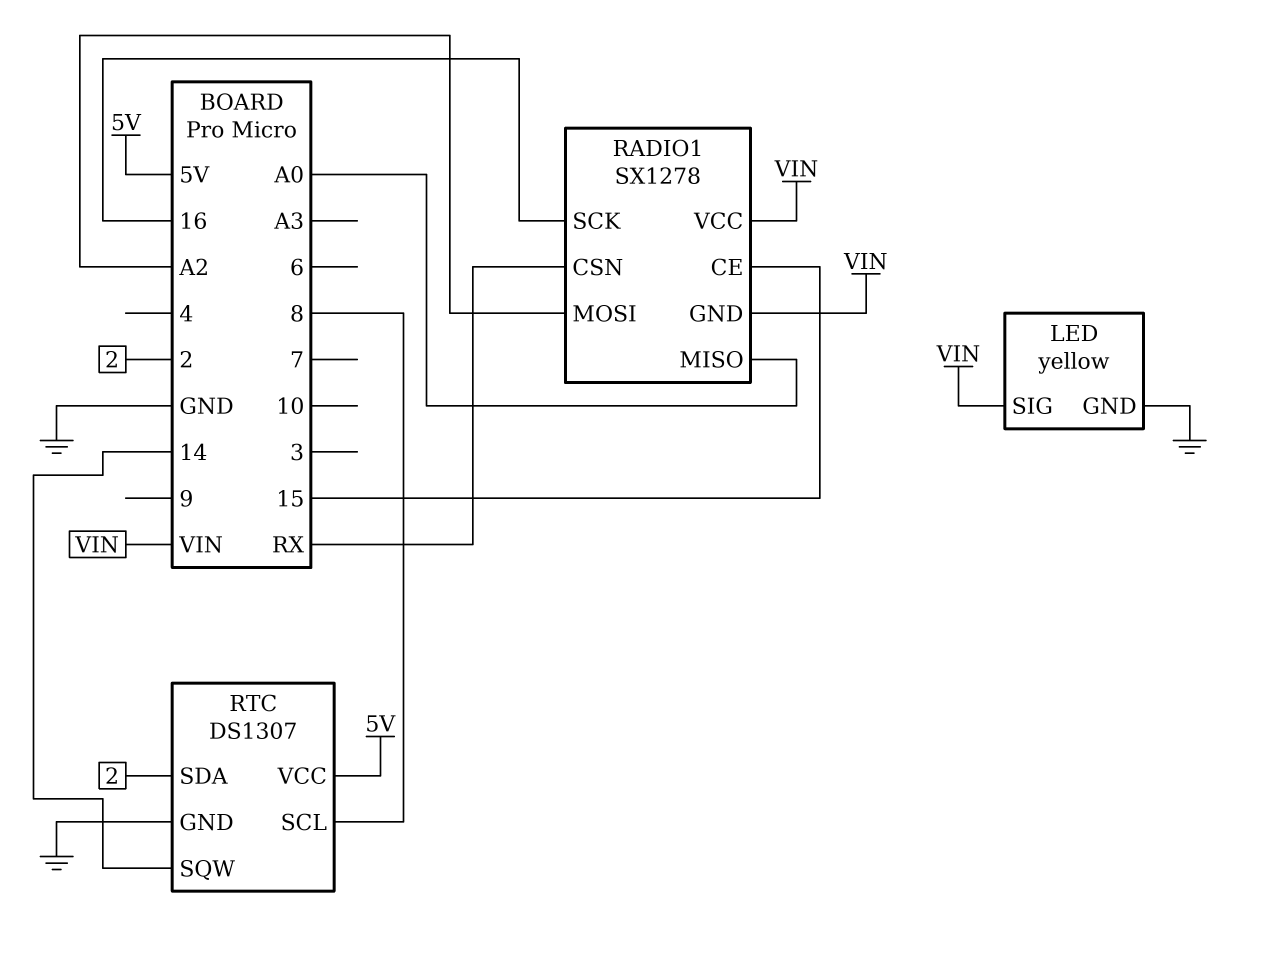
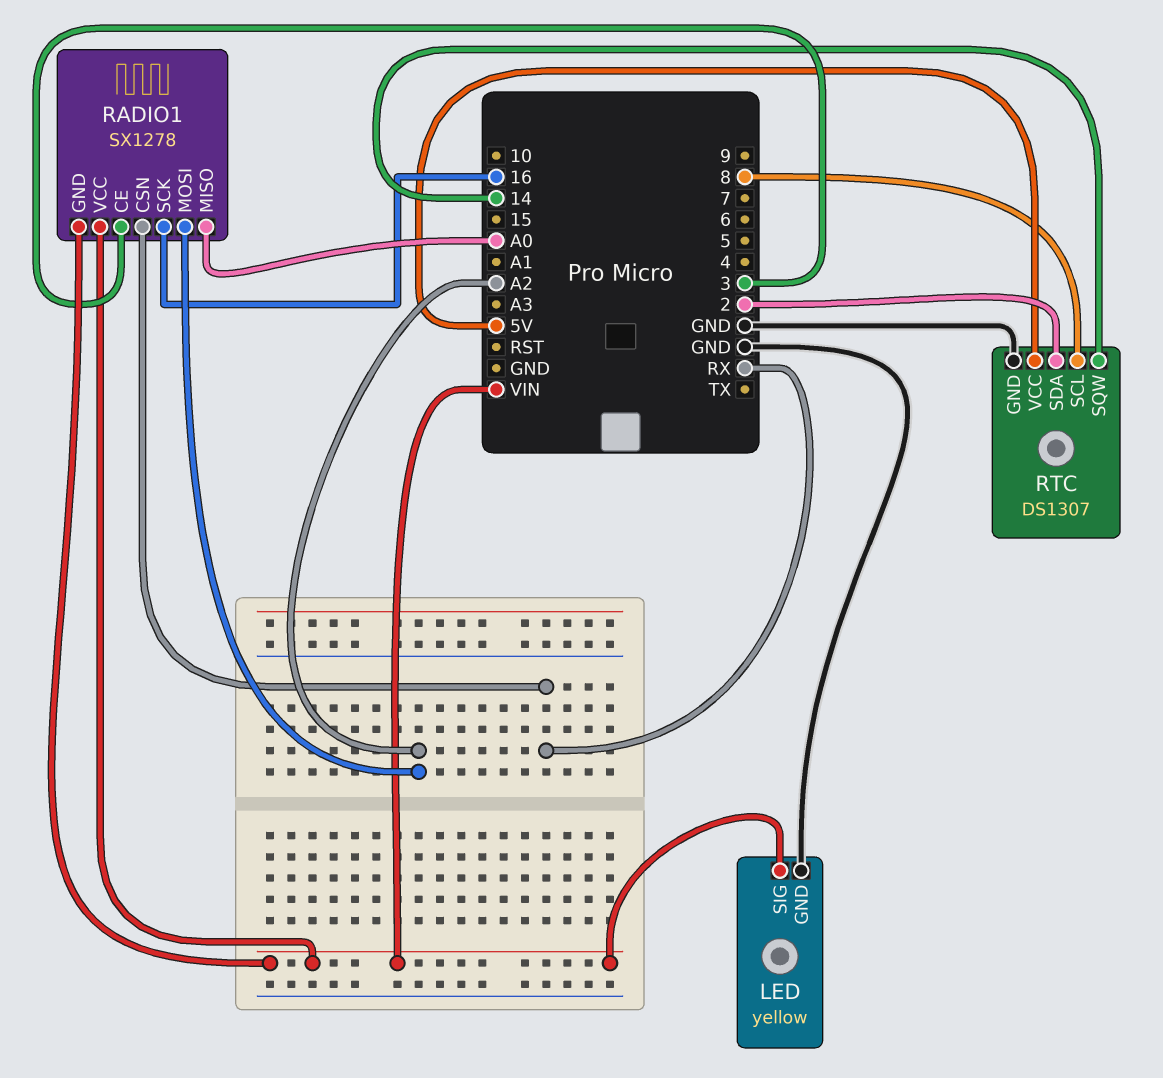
RADIO1 pin CE: 15 -> 3

